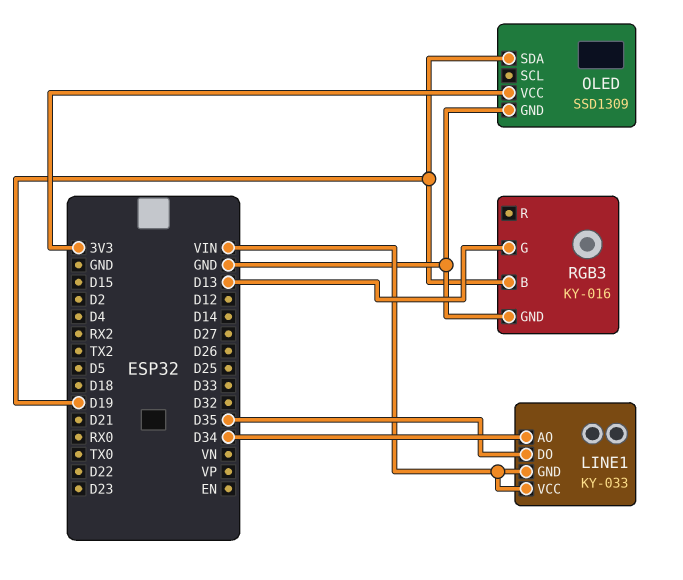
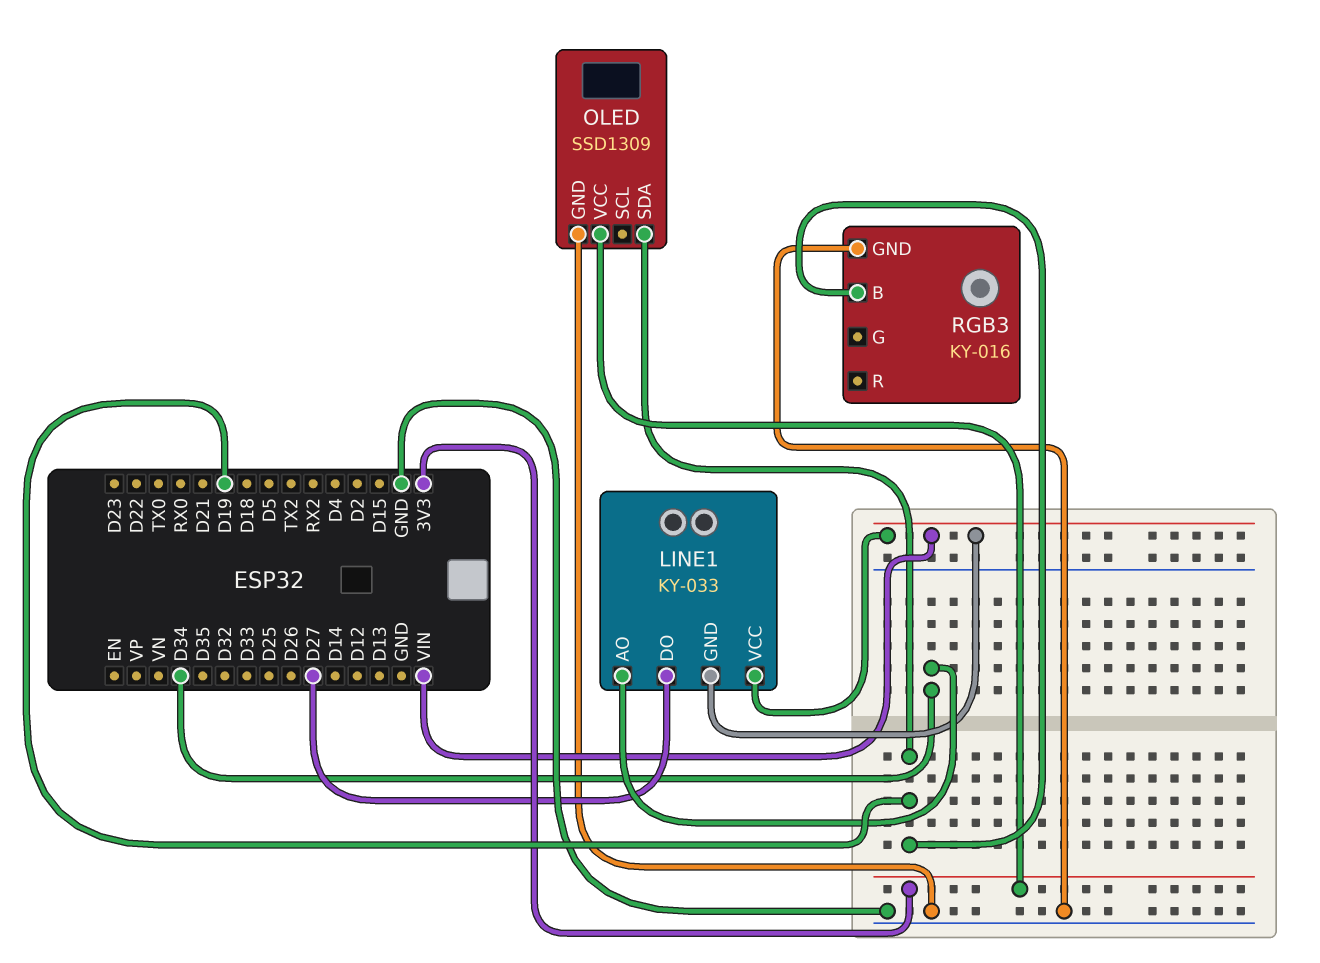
LINE1 pin DO: D35 -> D27
RGB3 pin G: D13 -> none

